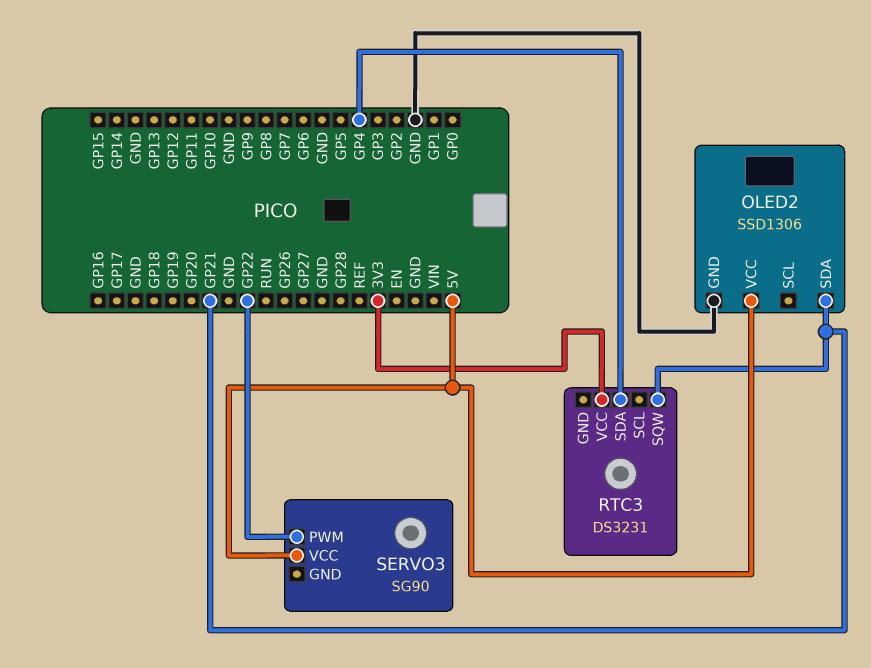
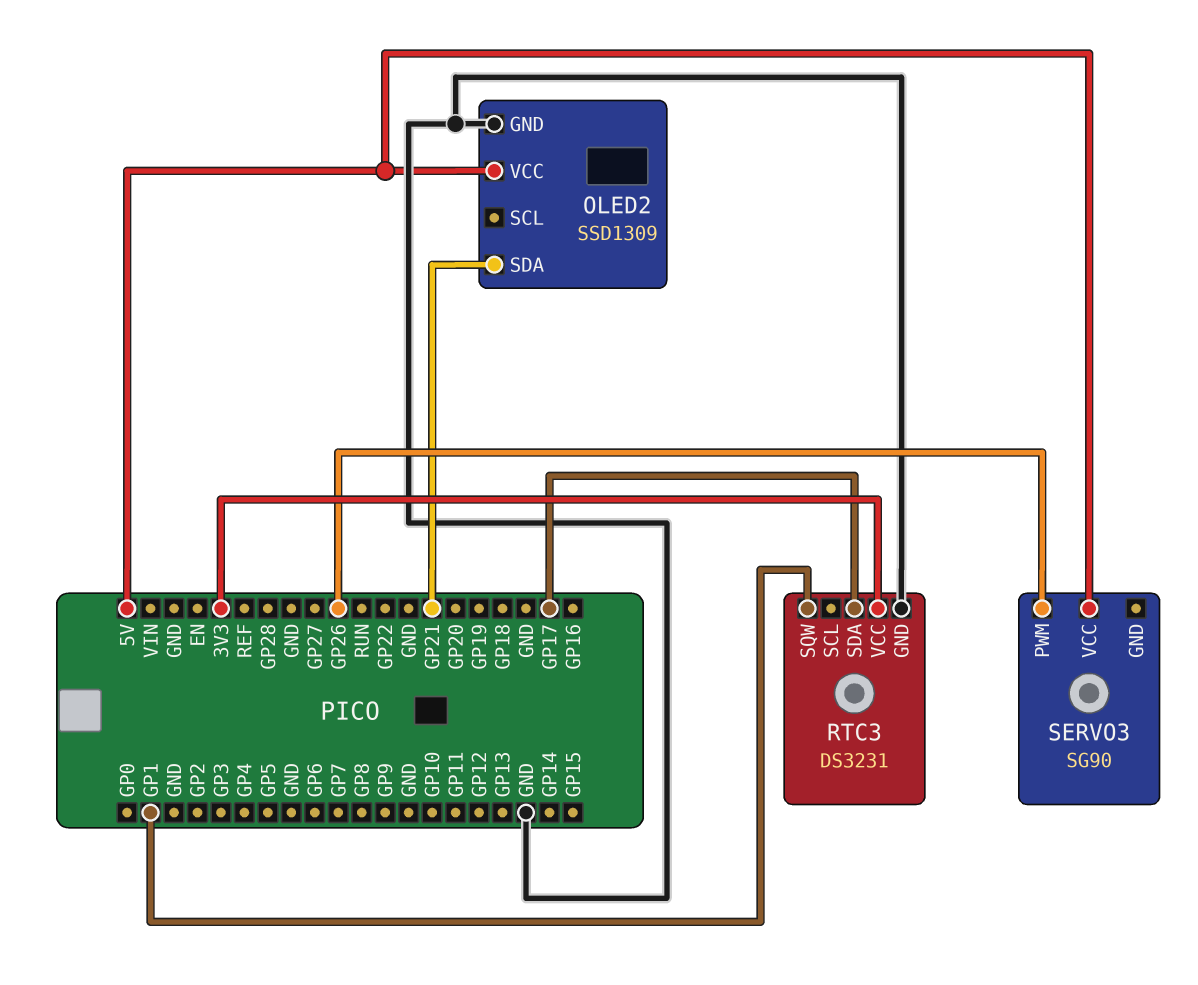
OLED2: SSD1306 -> SSD1309
RTC3 pin GND: none -> GND
RTC3 pin SDA: GP4 -> GP17
RTC3 pin SQW: GP21 -> GP1
SERVO3 pin PWM: GP22 -> GP26

